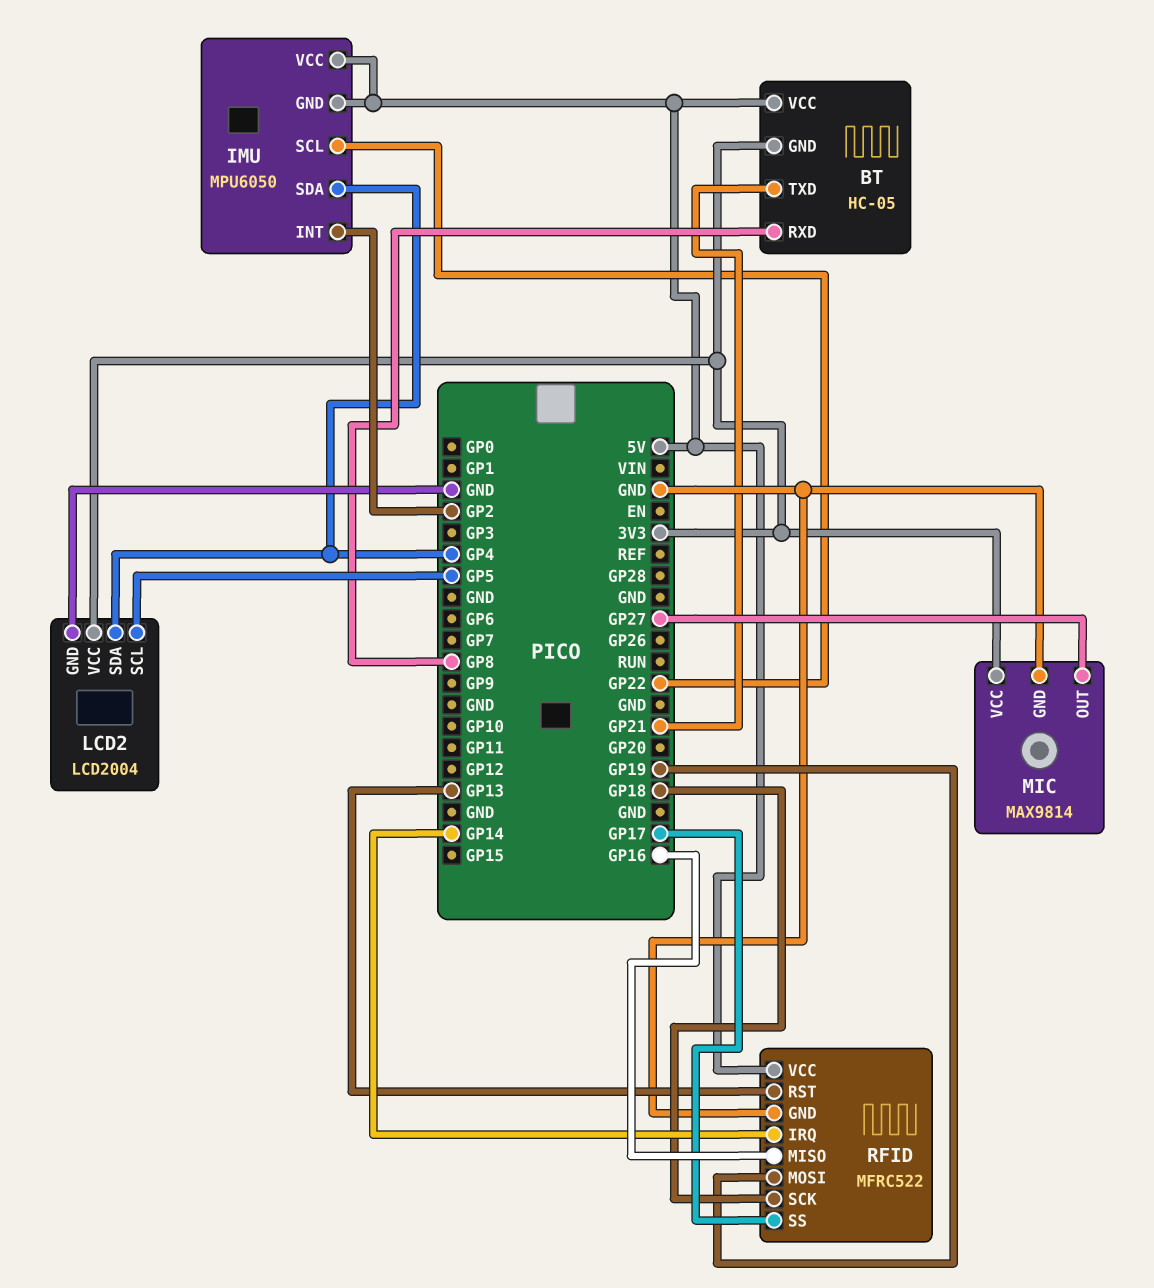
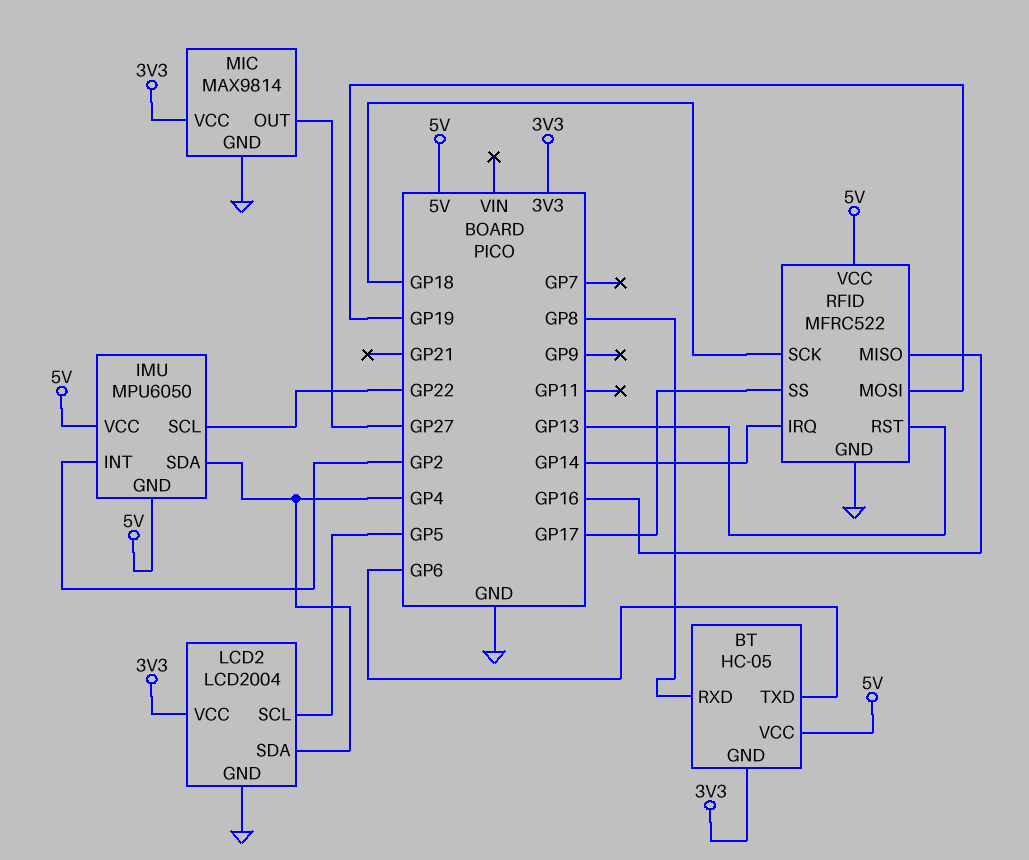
BT pin TXD: GP21 -> GP6

